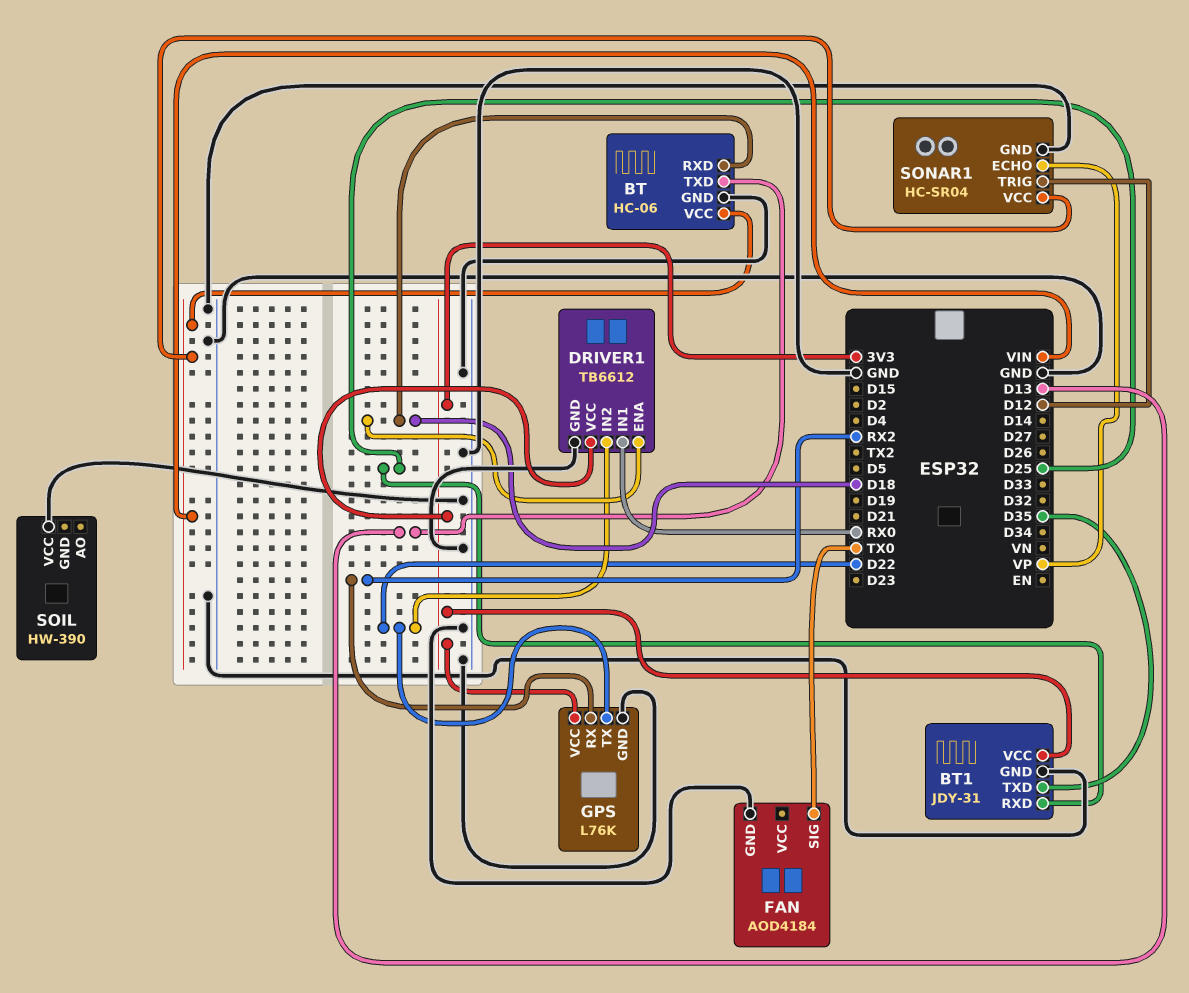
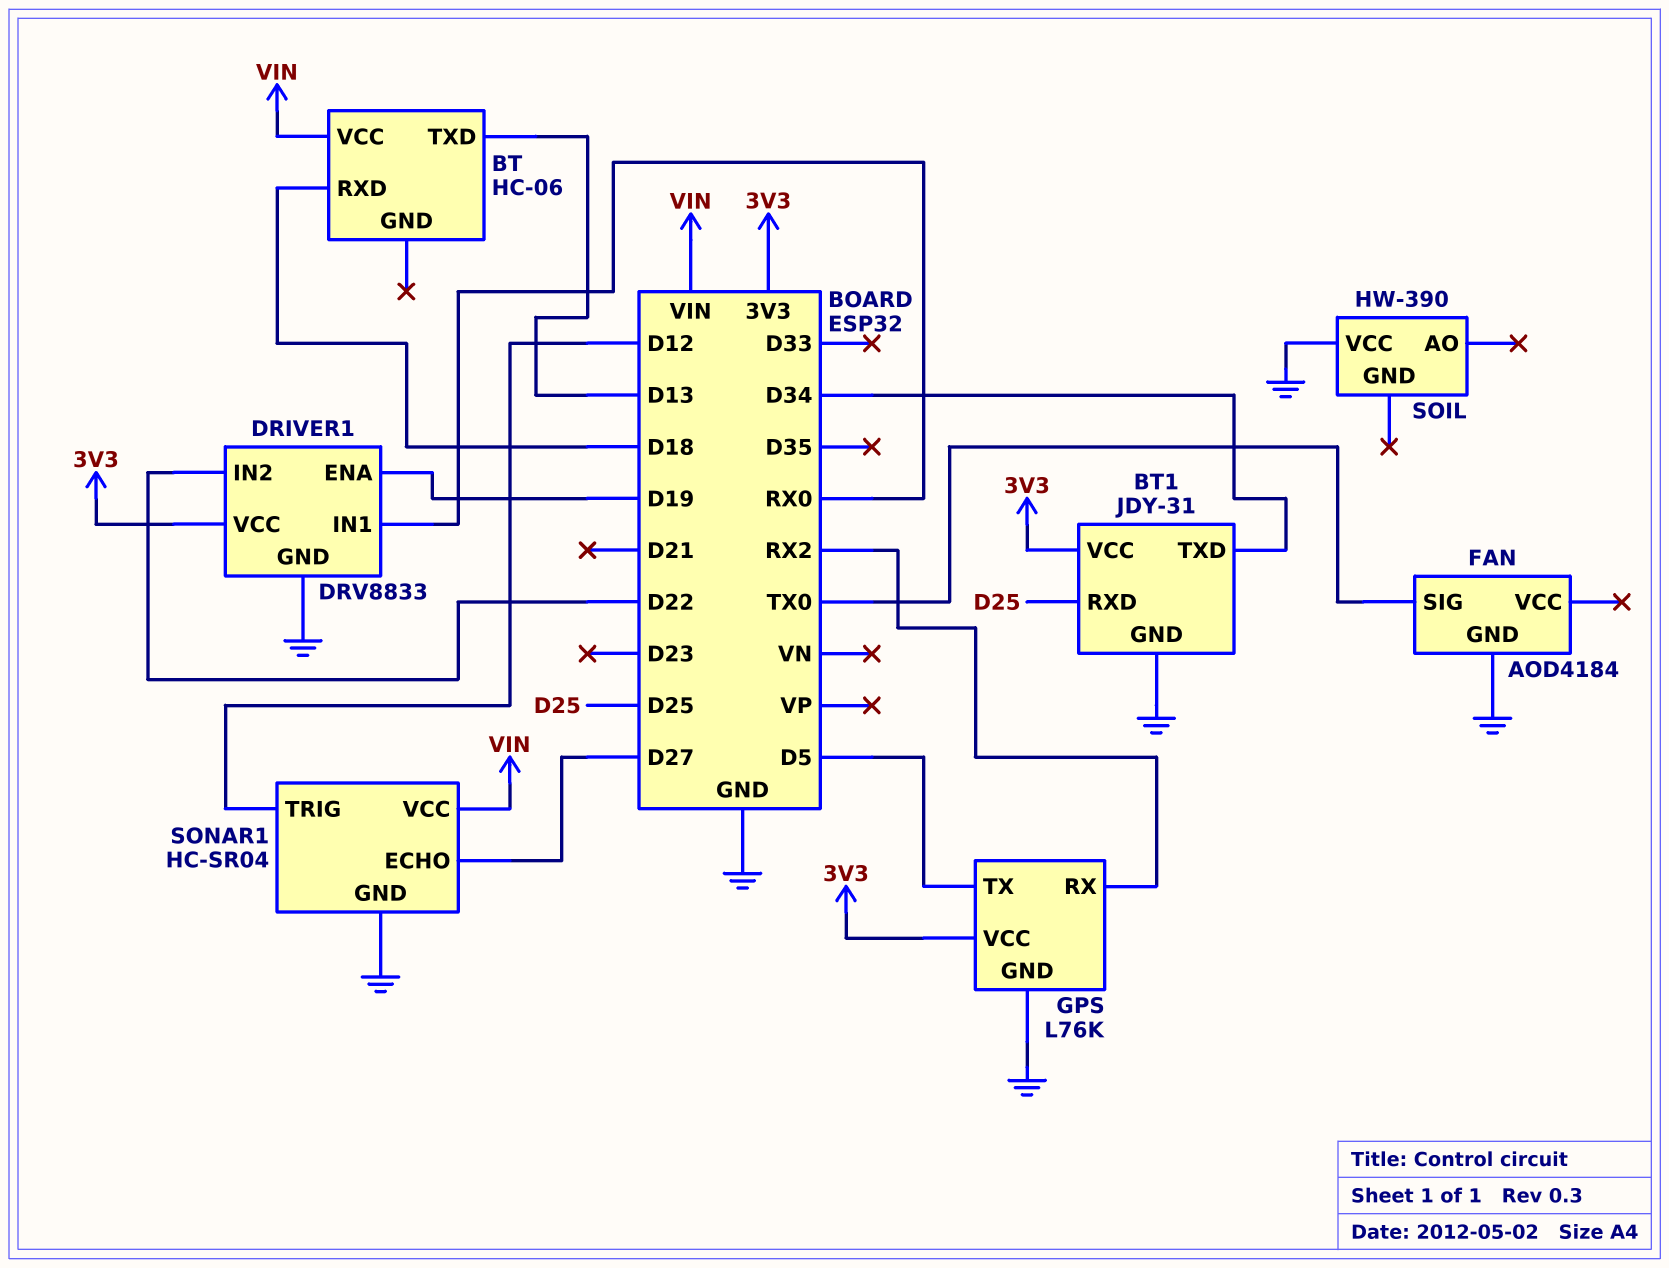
BT pin GND: GND -> none
BT1 pin TXD: D35 -> D34
DRIVER1: TB6612 -> DRV8833
DRIVER1 pin ENA: D18 -> D19
GPS pin TX: D22 -> D5
SONAR1 pin ECHO: VP -> D27

